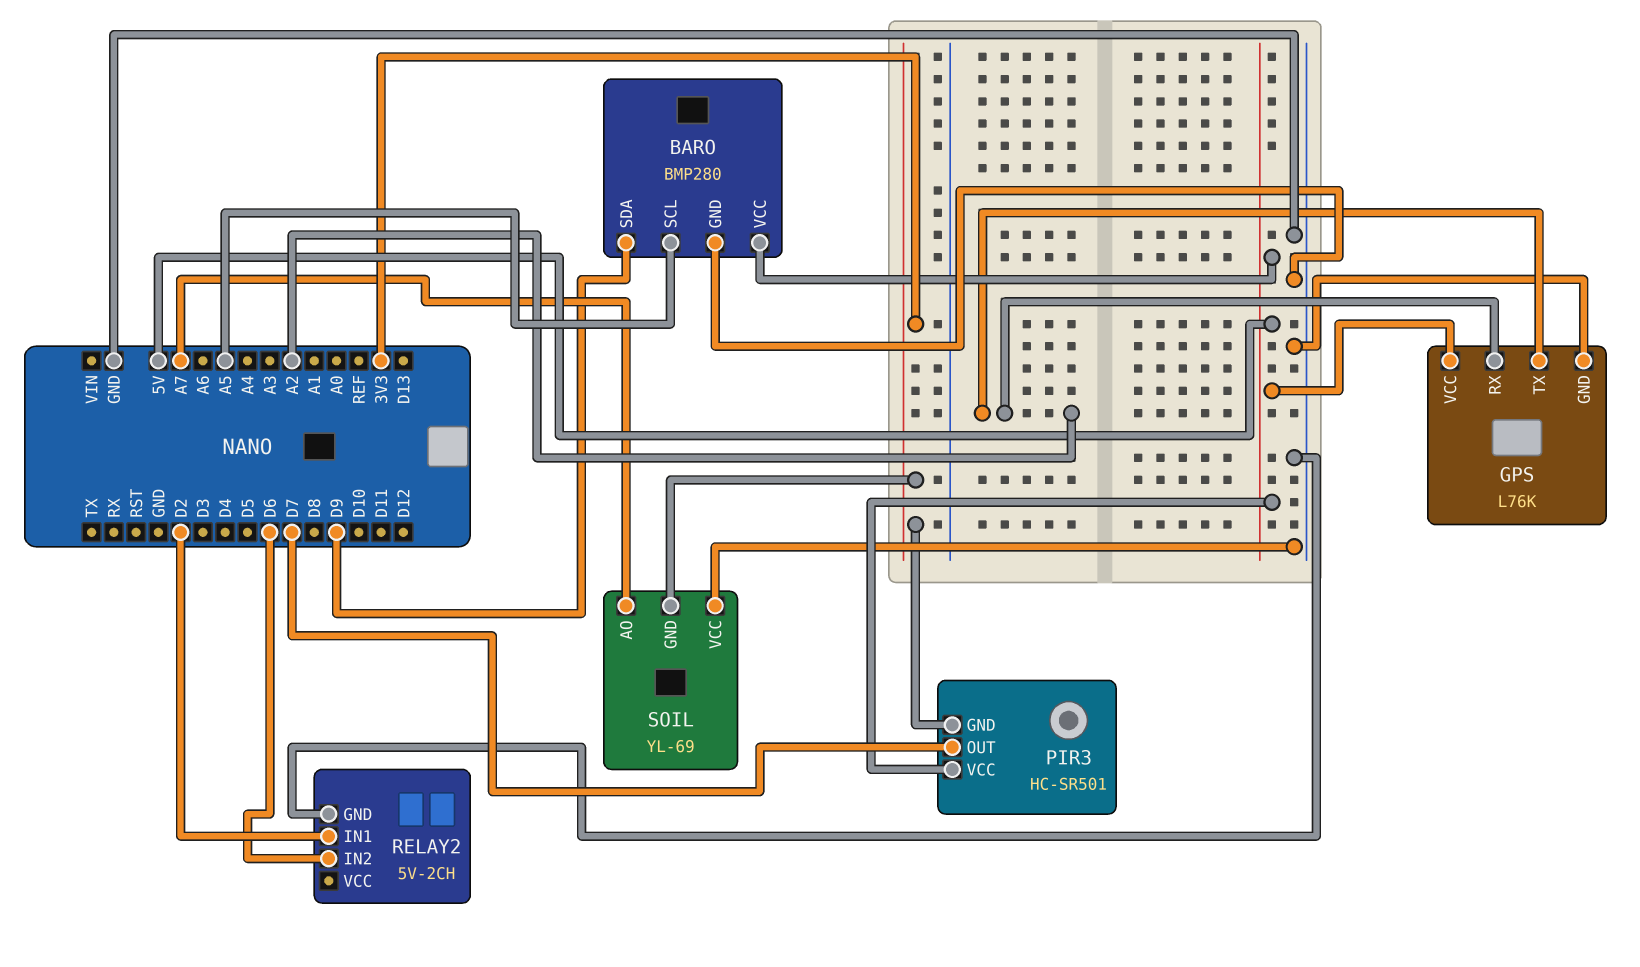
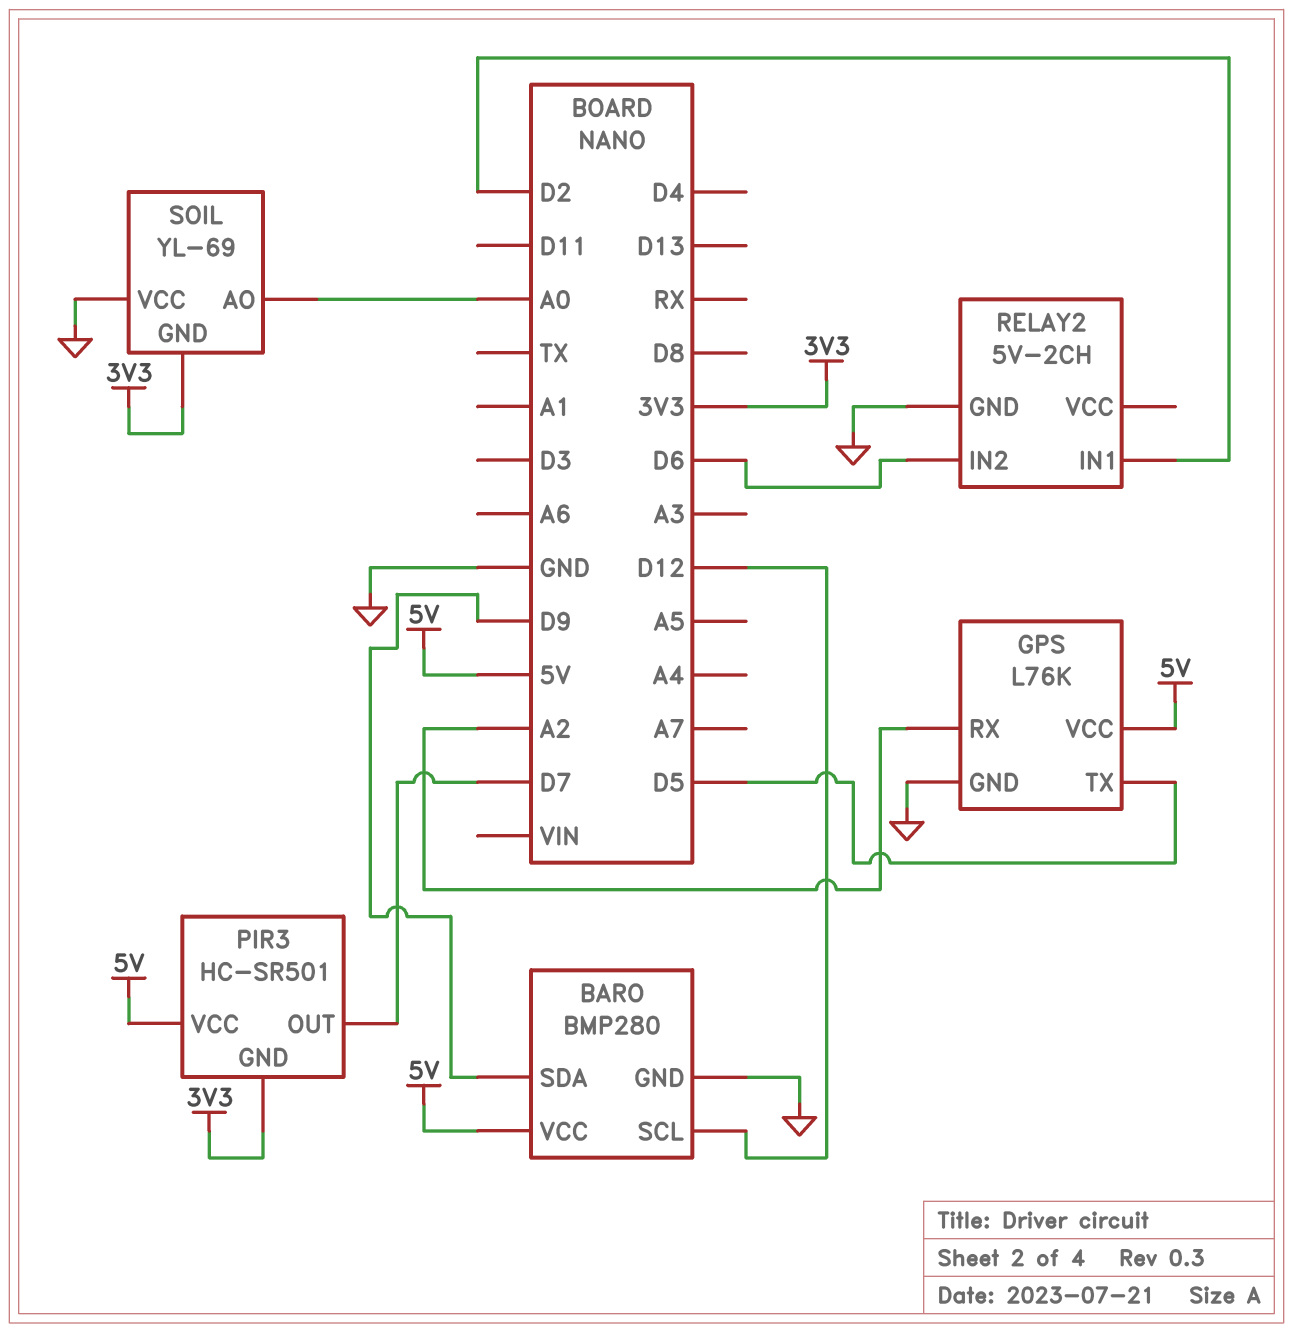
BARO pin SCL: A5 -> D12
GPS pin TX: A2 -> D5
SOIL pin AO: A7 -> A0

